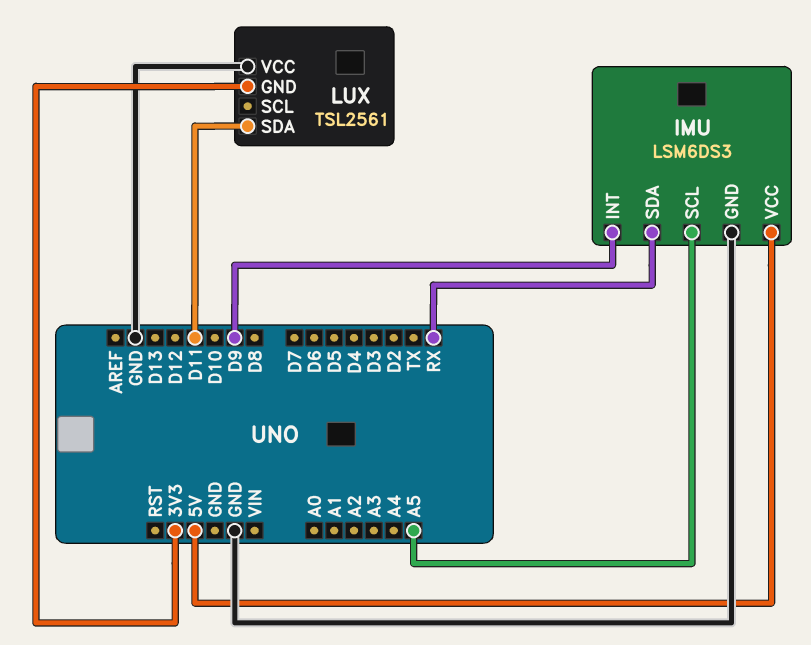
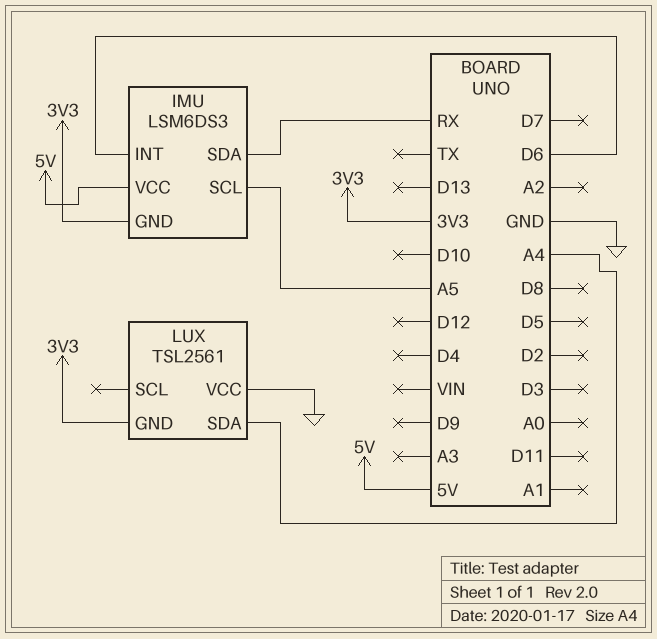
IMU pin GND: GND -> 3V3
IMU pin INT: D9 -> D6
LUX pin SDA: D11 -> A4

